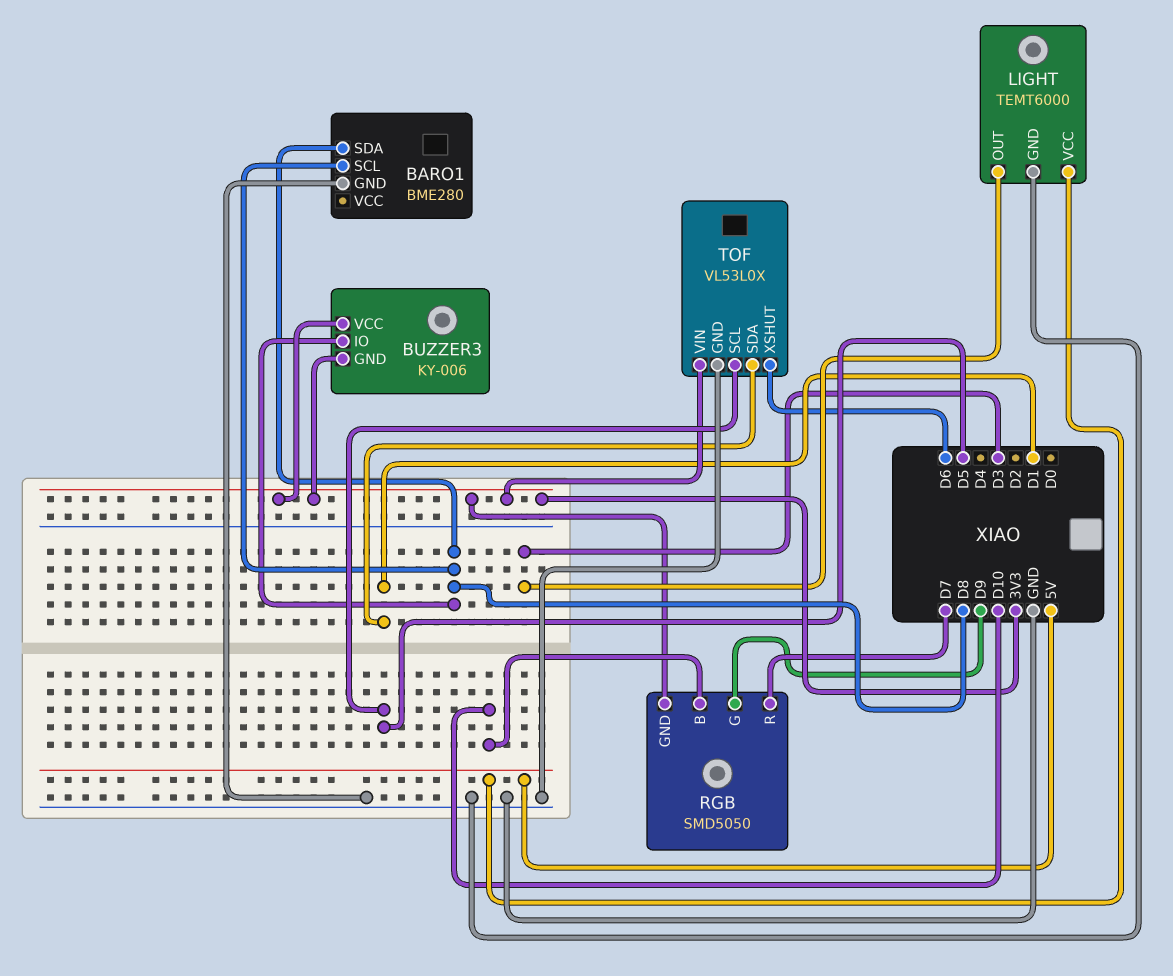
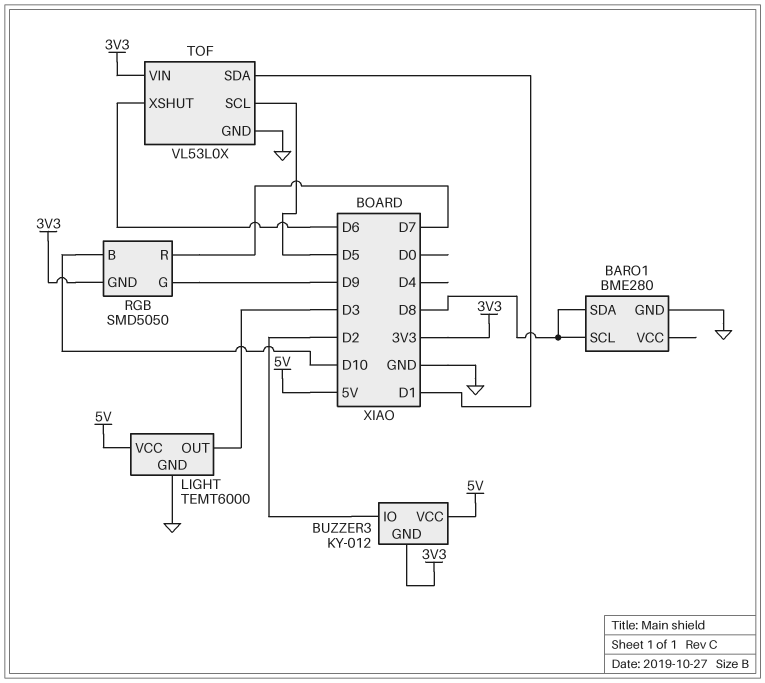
BUZZER3: KY-006 -> KY-012
BUZZER3 pin IO: D8 -> D2
BUZZER3 pin VCC: 3V3 -> 5V

